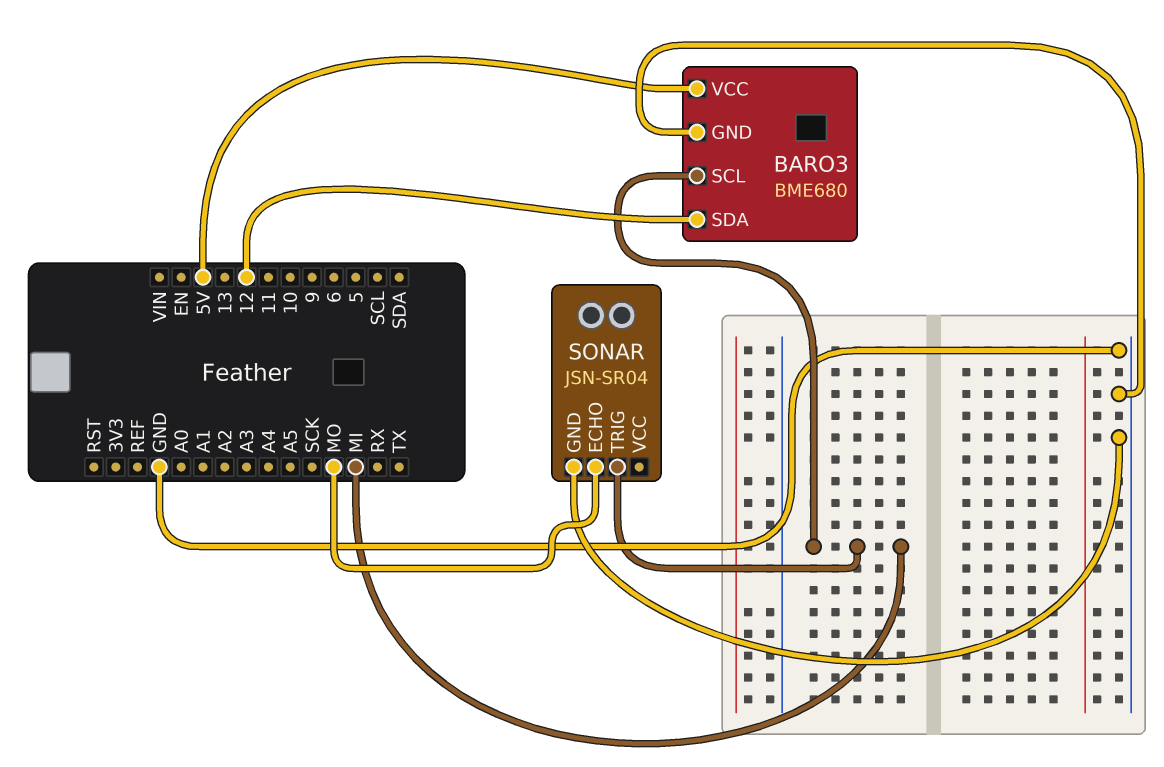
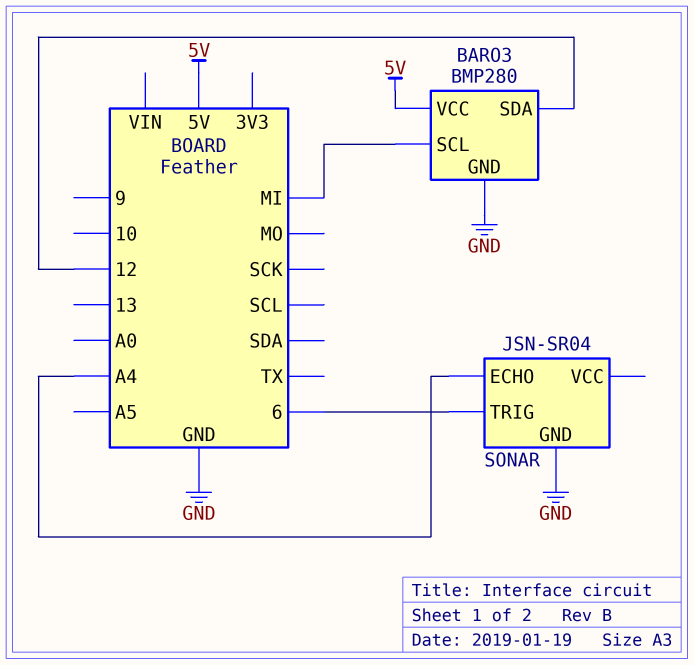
BARO3: BME680 -> BMP280
SONAR pin ECHO: MO -> A4
SONAR pin TRIG: MI -> 6

